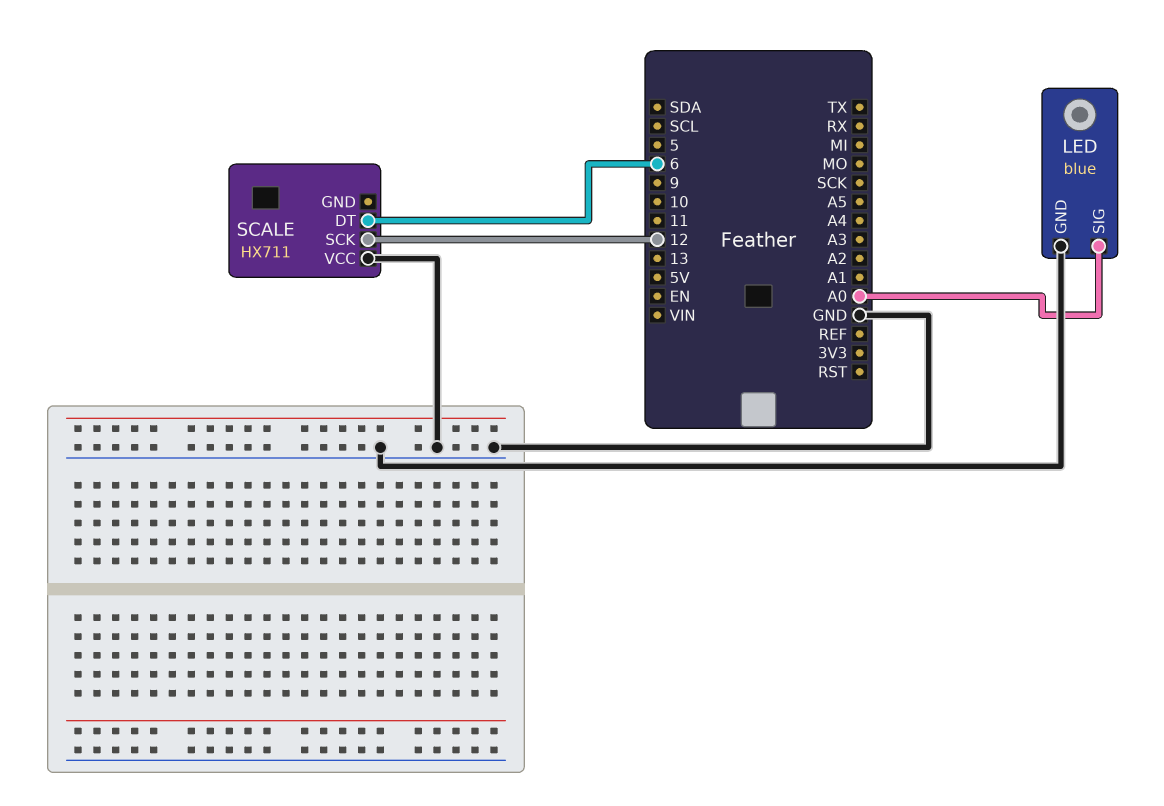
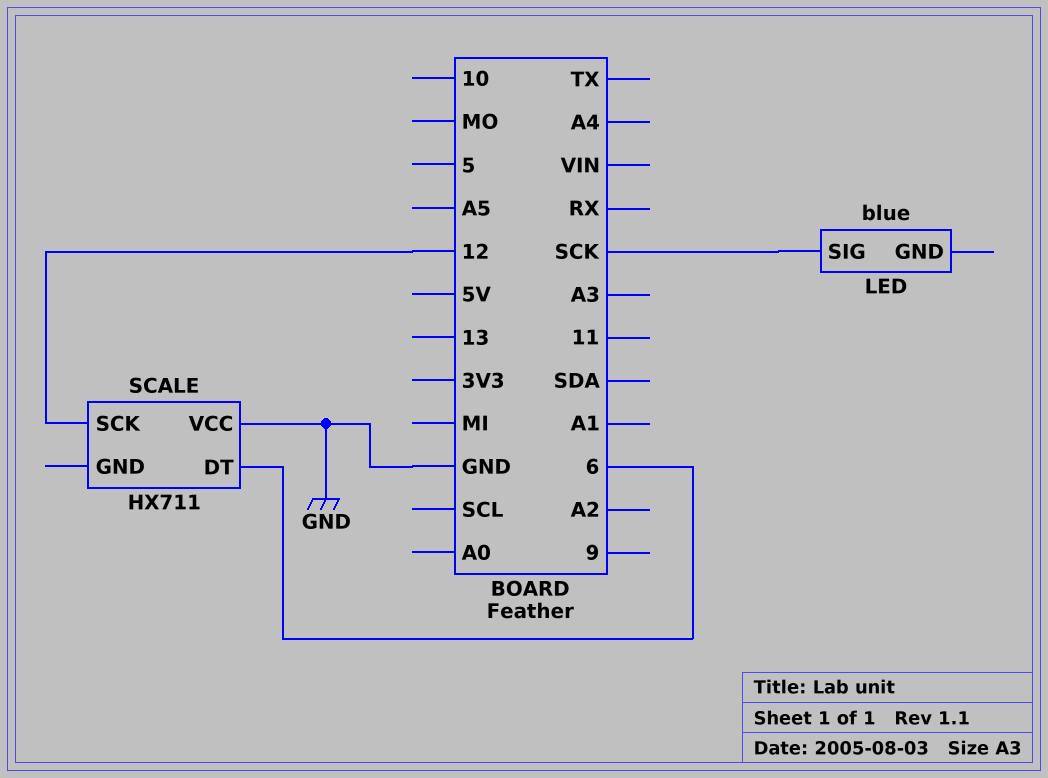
LED pin GND: GND -> none
LED pin SIG: A0 -> SCK

